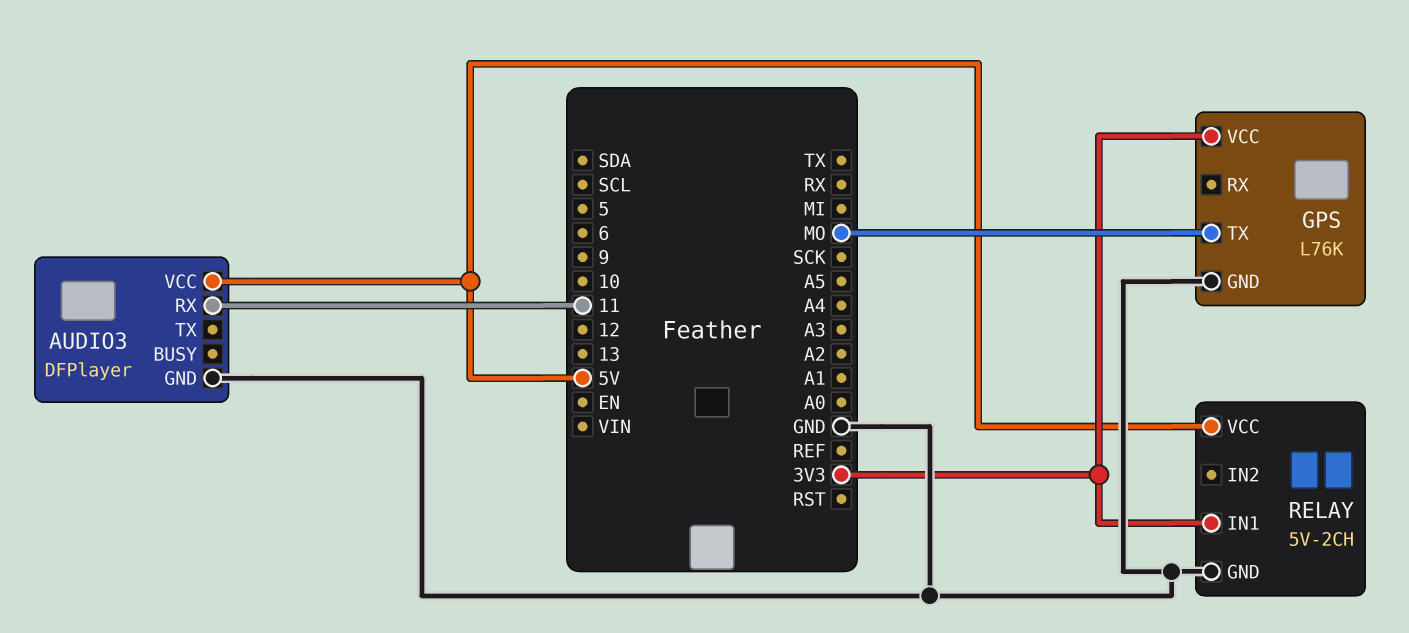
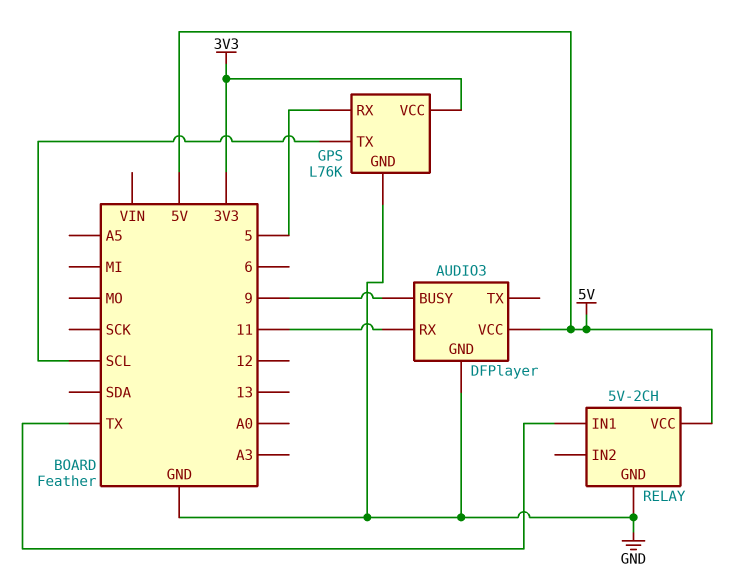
AUDIO3 pin BUSY: none -> 9
GPS pin RX: none -> 5
GPS pin TX: MO -> SCL
RELAY pin IN1: 3V3 -> TX

